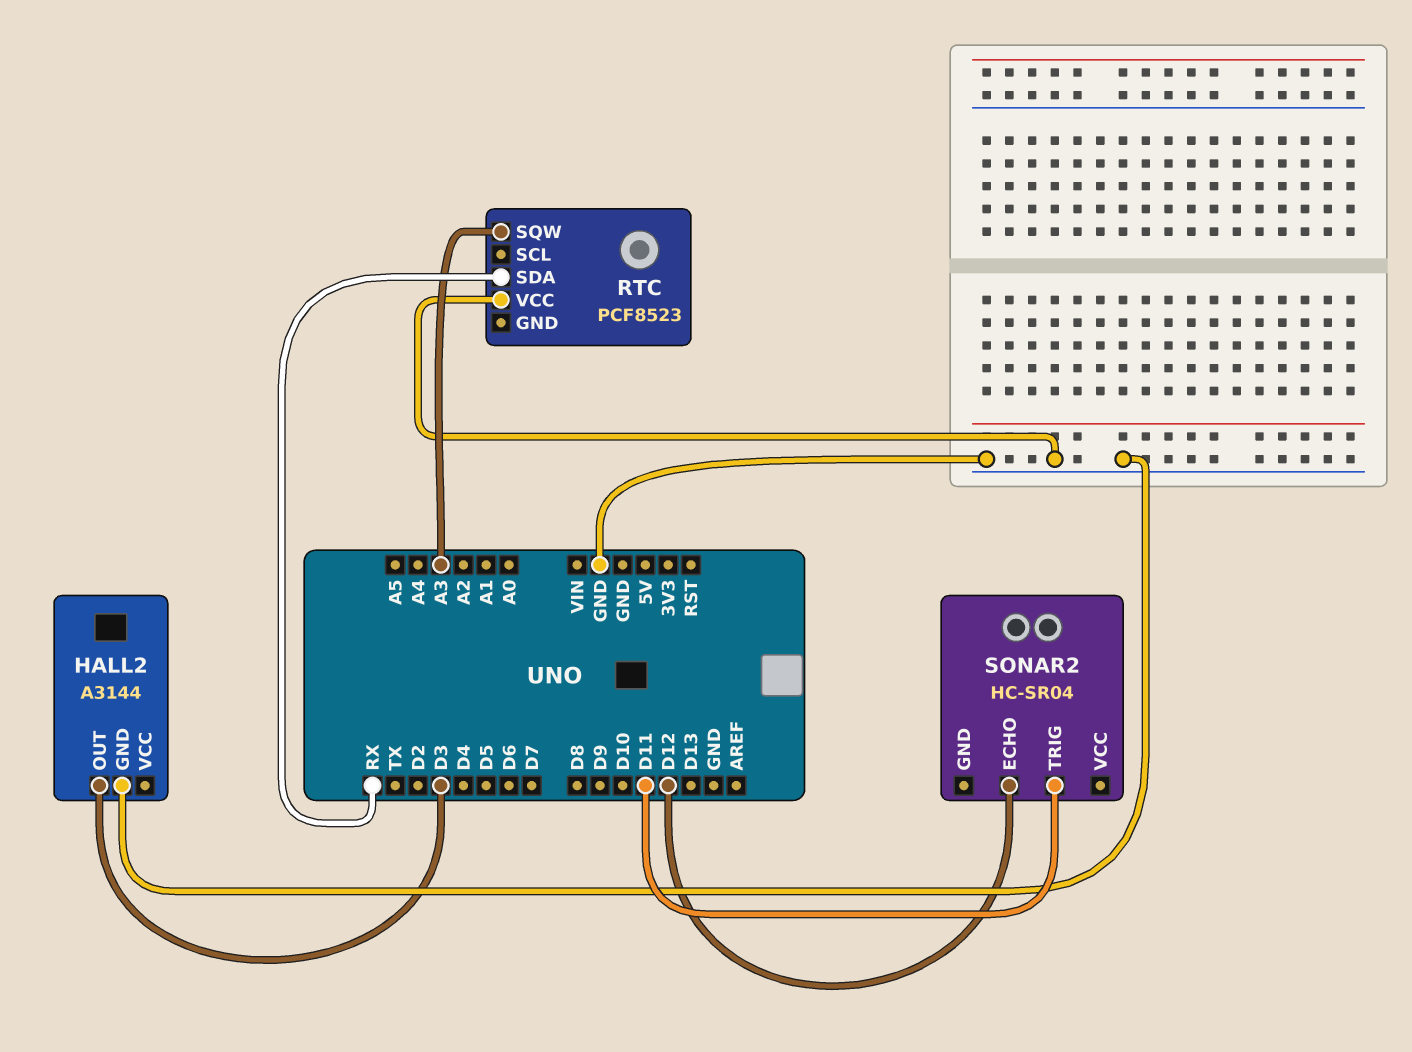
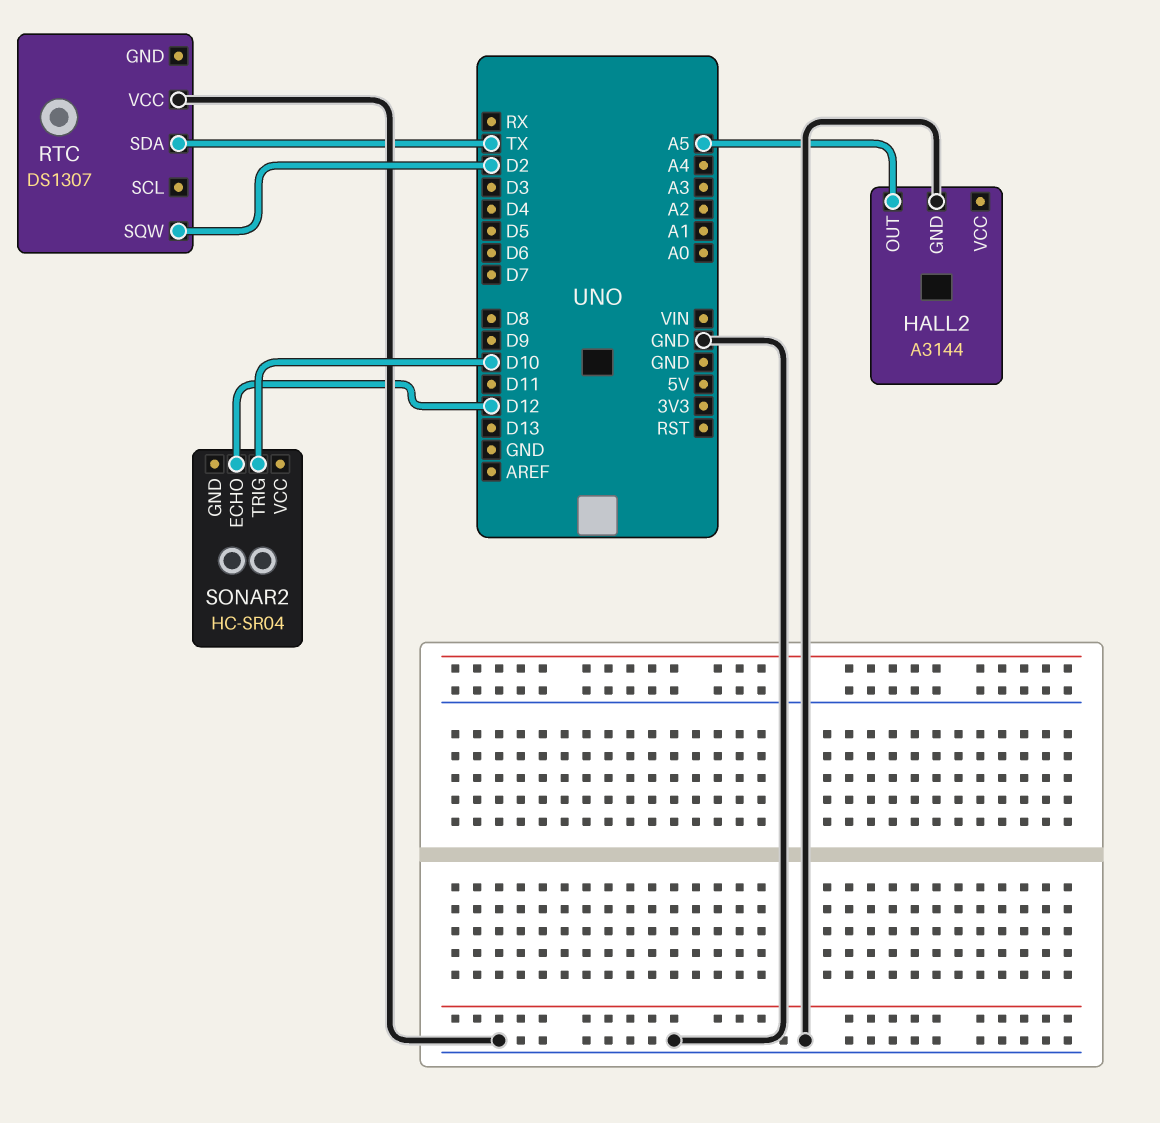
HALL2 pin OUT: D3 -> A5
RTC: PCF8523 -> DS1307
RTC pin SDA: RX -> TX
RTC pin SQW: A3 -> D2
SONAR2 pin TRIG: D11 -> D10

